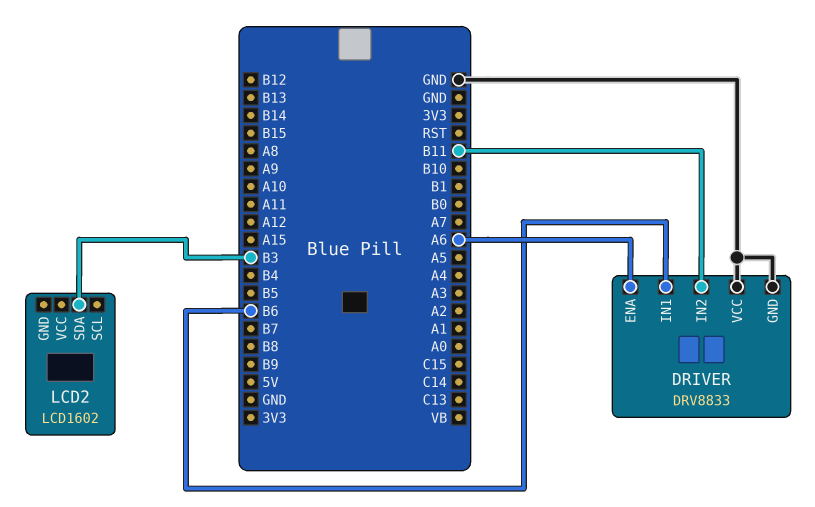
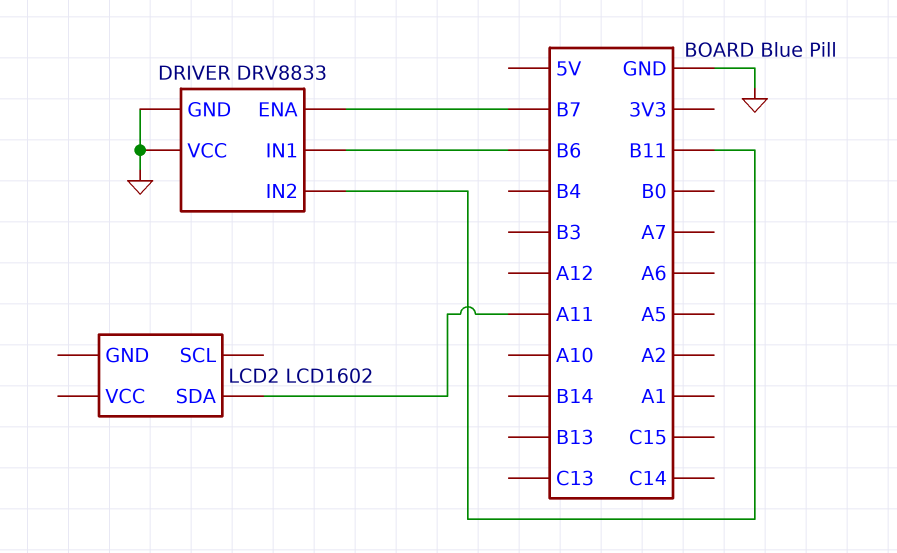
DRIVER pin ENA: A6 -> B7
LCD2 pin SDA: B3 -> A11

